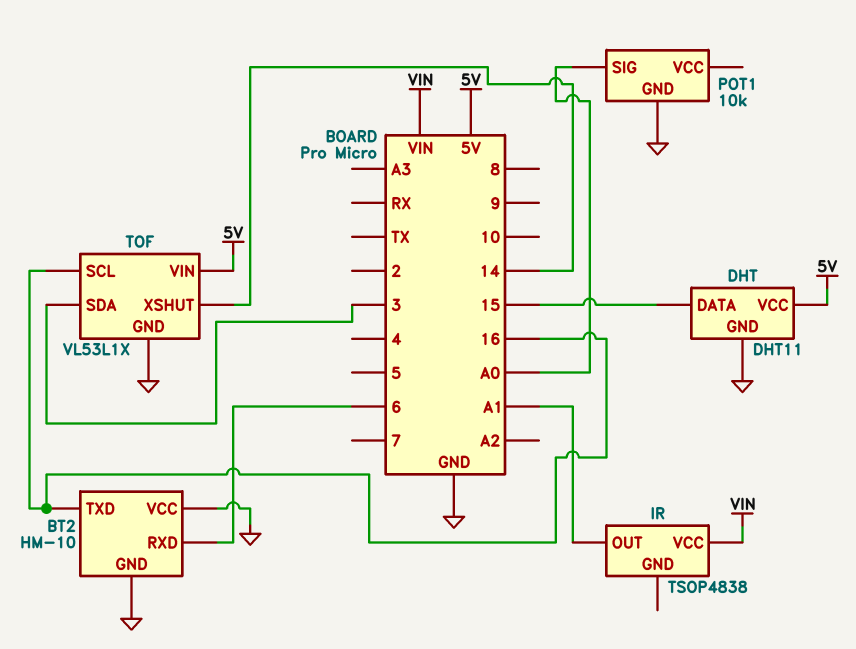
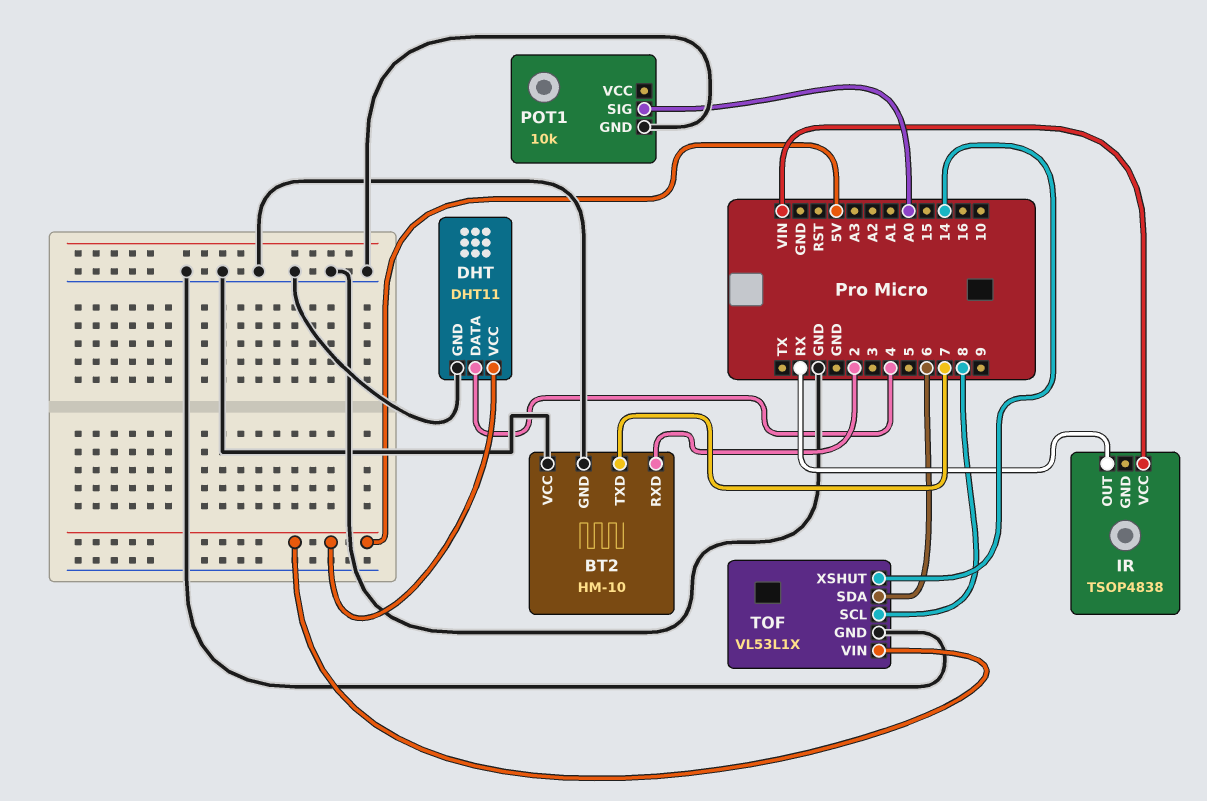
BT2 pin RXD: 6 -> 2
BT2 pin TXD: 16 -> 7
DHT pin DATA: 15 -> 4
IR pin OUT: A1 -> RX
TOF pin SCL: 16 -> 8
TOF pin SDA: 3 -> 6

